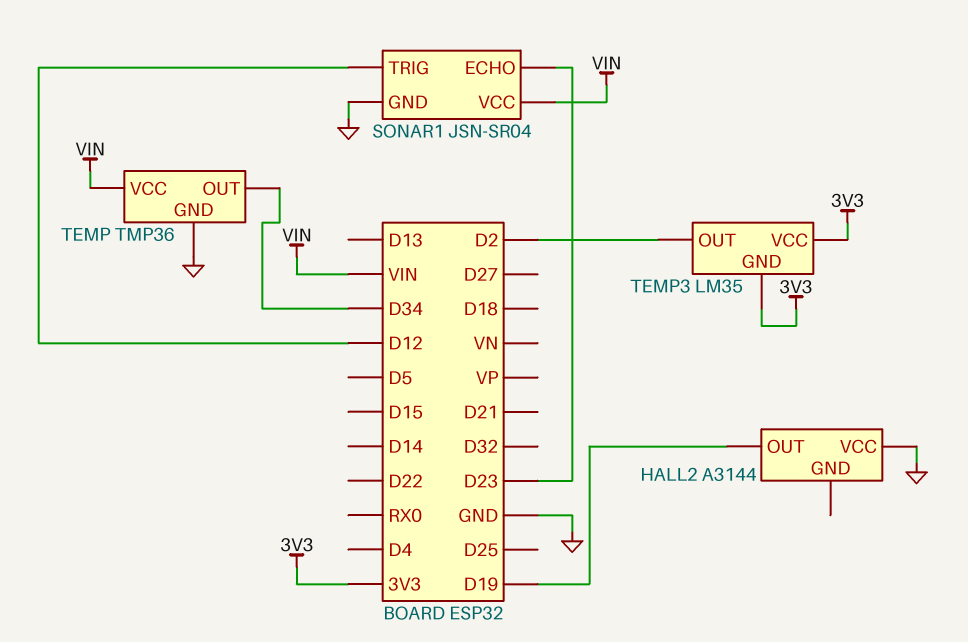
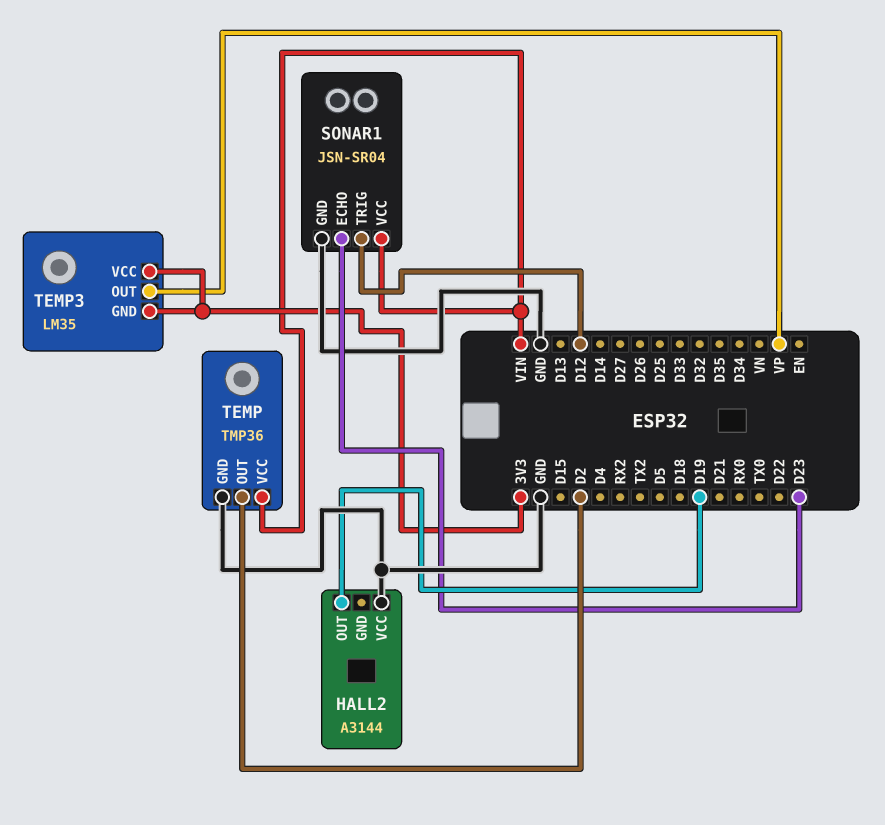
TEMP pin OUT: D34 -> D2
TEMP3 pin OUT: D2 -> VP

